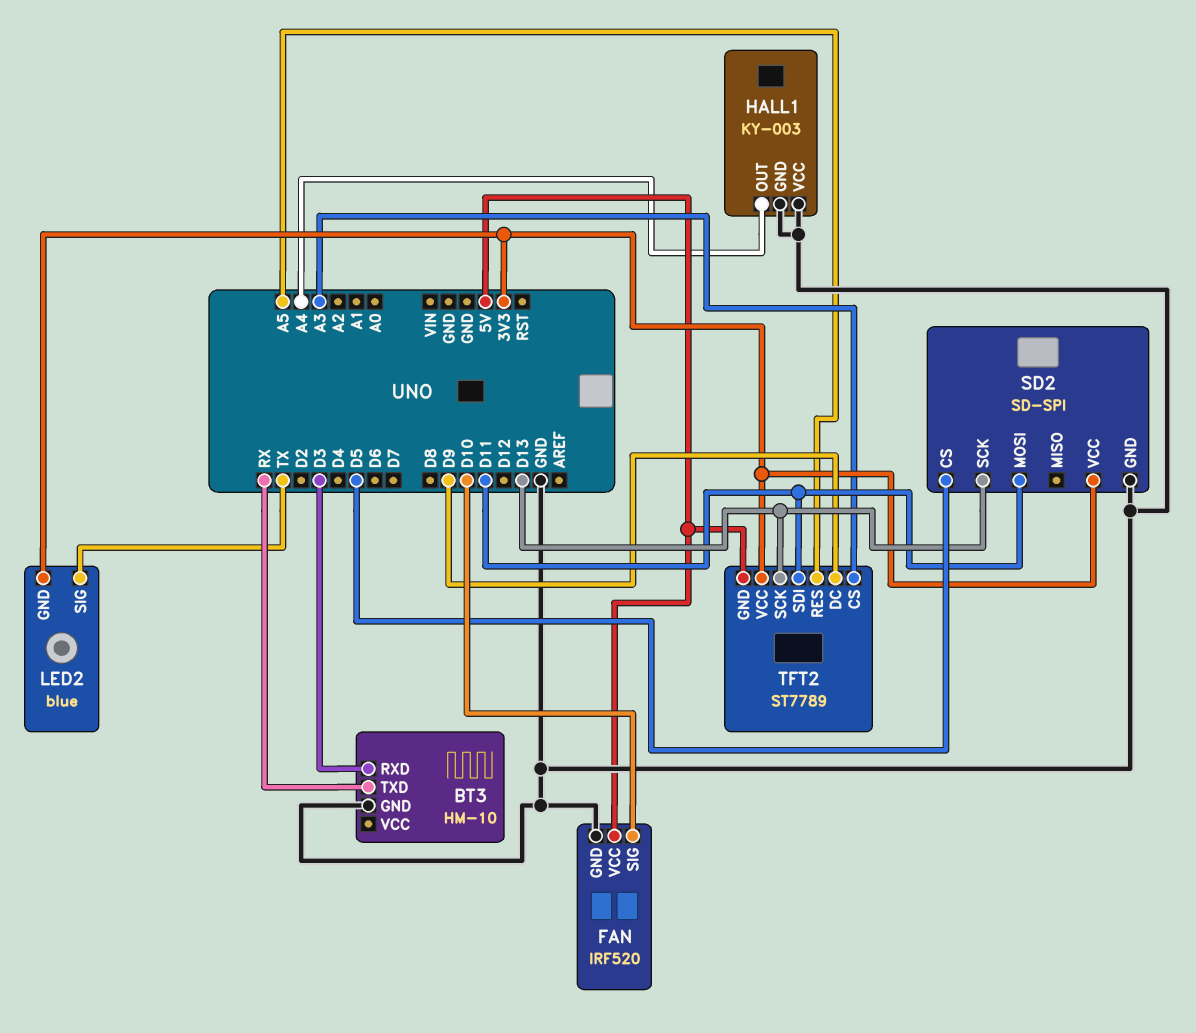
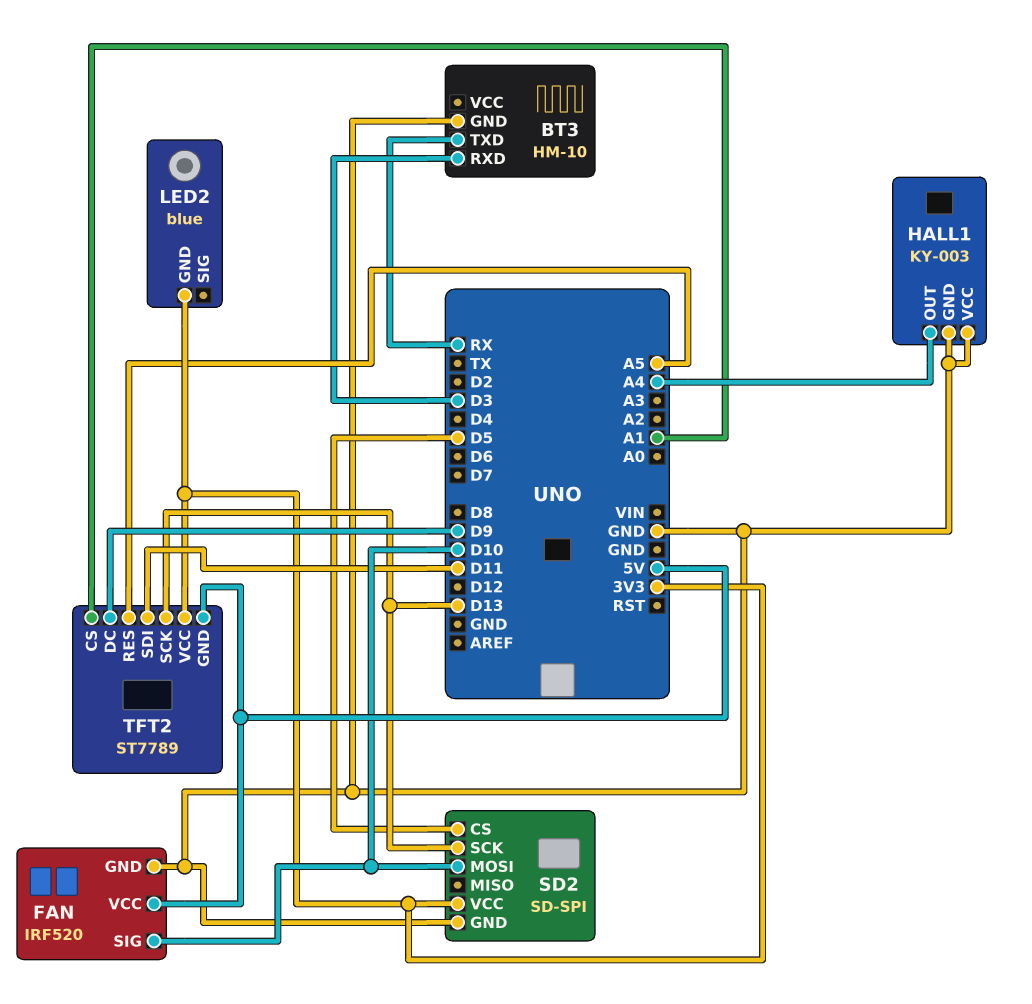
LED2 pin SIG: TX -> none
SD2 pin MOSI: D11 -> D10
TFT2 pin CS: A3 -> A1

